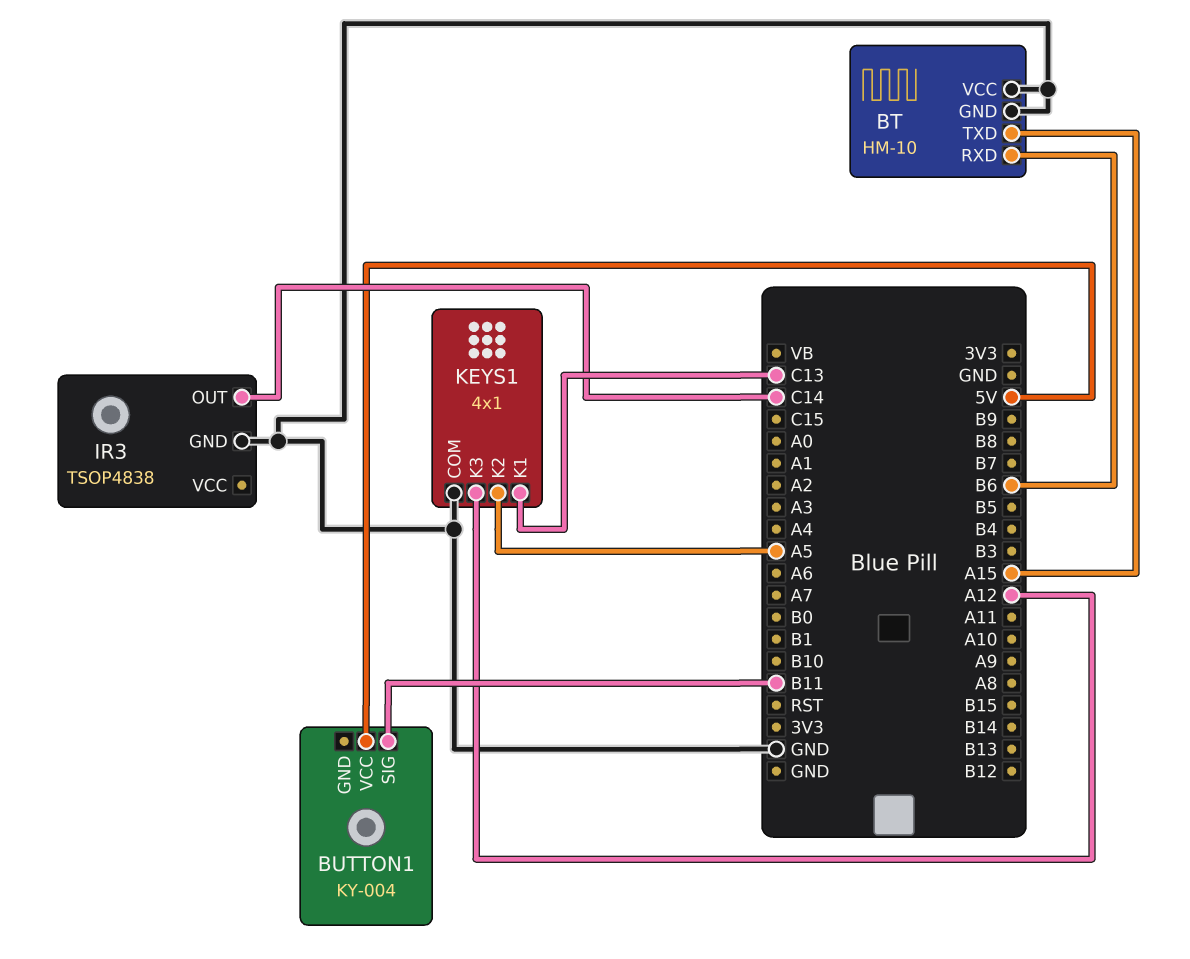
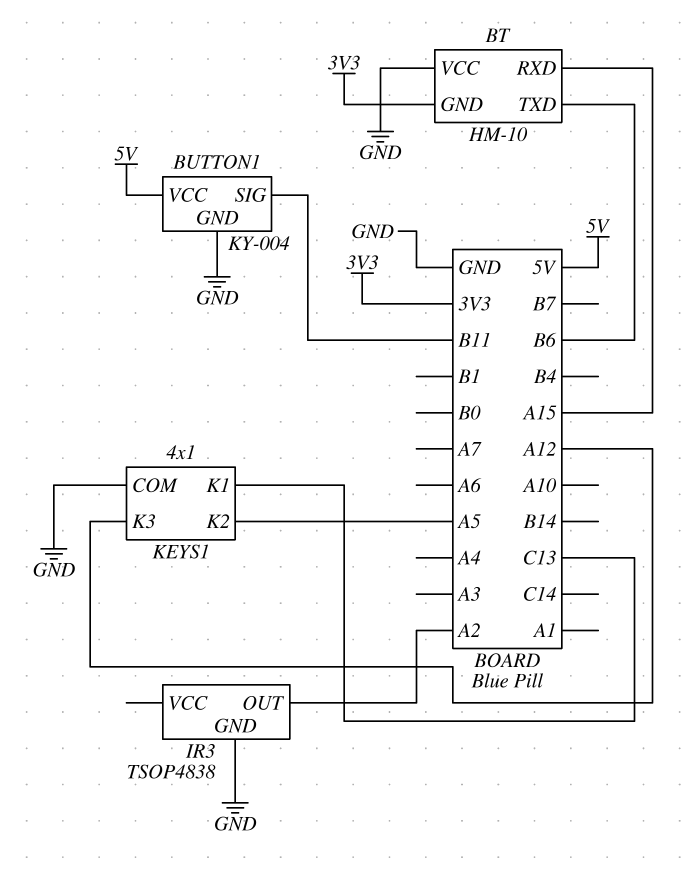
BT pin GND: GND -> 3V3
BT pin RXD: B6 -> A15
BT pin TXD: A15 -> B6
BUTTON1 pin GND: none -> GND
IR3 pin OUT: C14 -> A2

